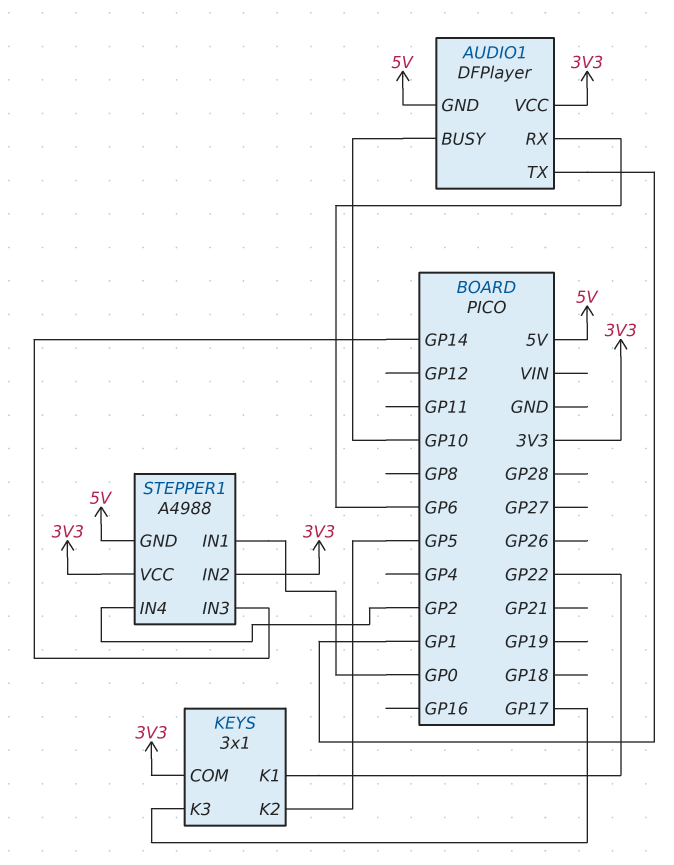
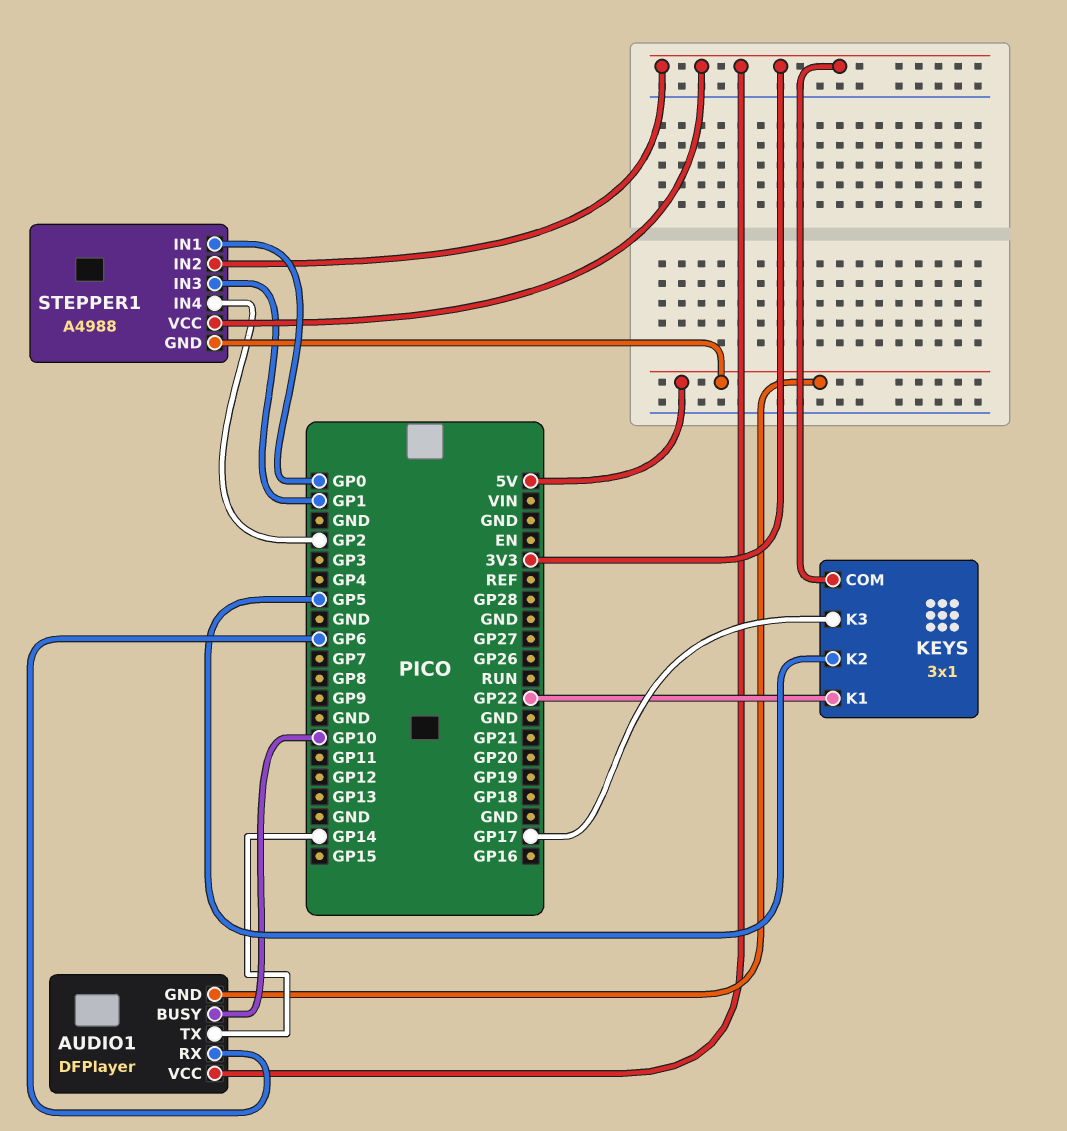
AUDIO1 pin TX: GP1 -> GP14
STEPPER1 pin IN3: GP14 -> GP1

